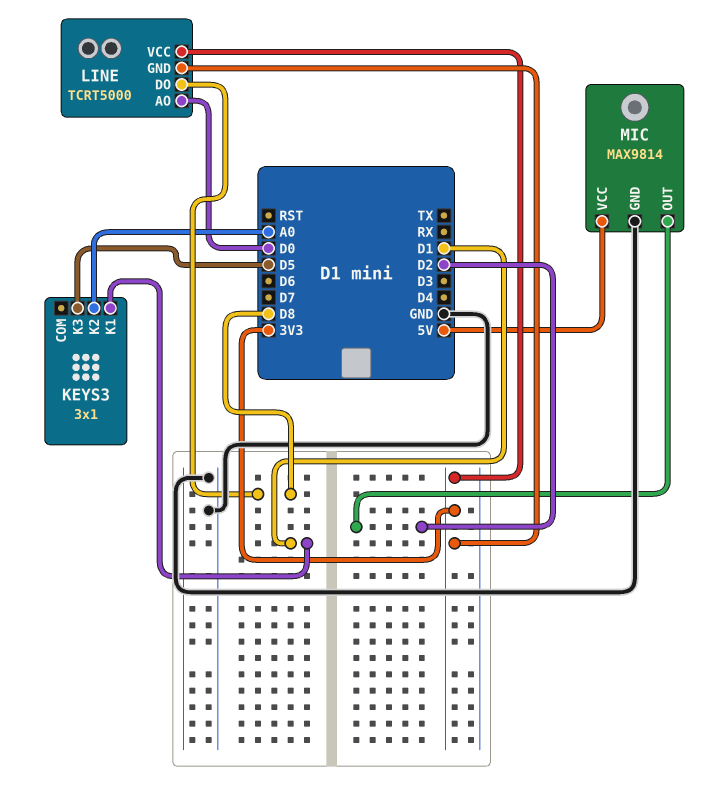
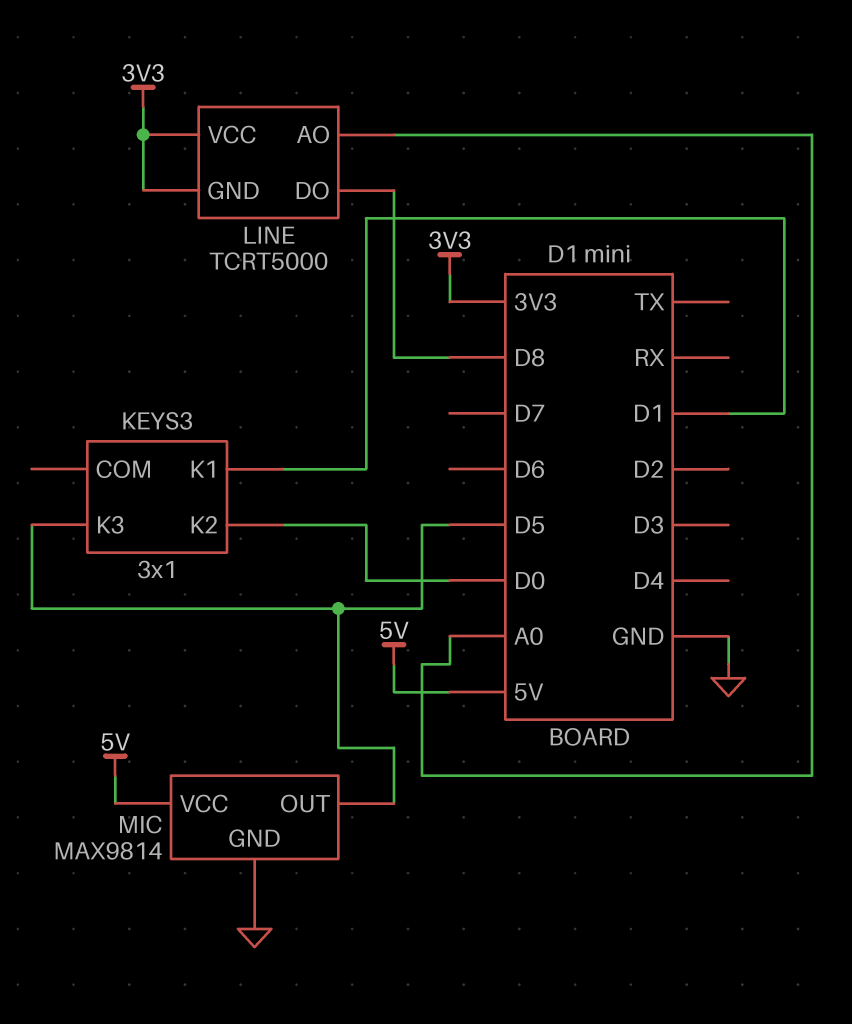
KEYS3 pin K2: A0 -> D0
LINE pin AO: D0 -> A0
MIC pin OUT: D2 -> D5

